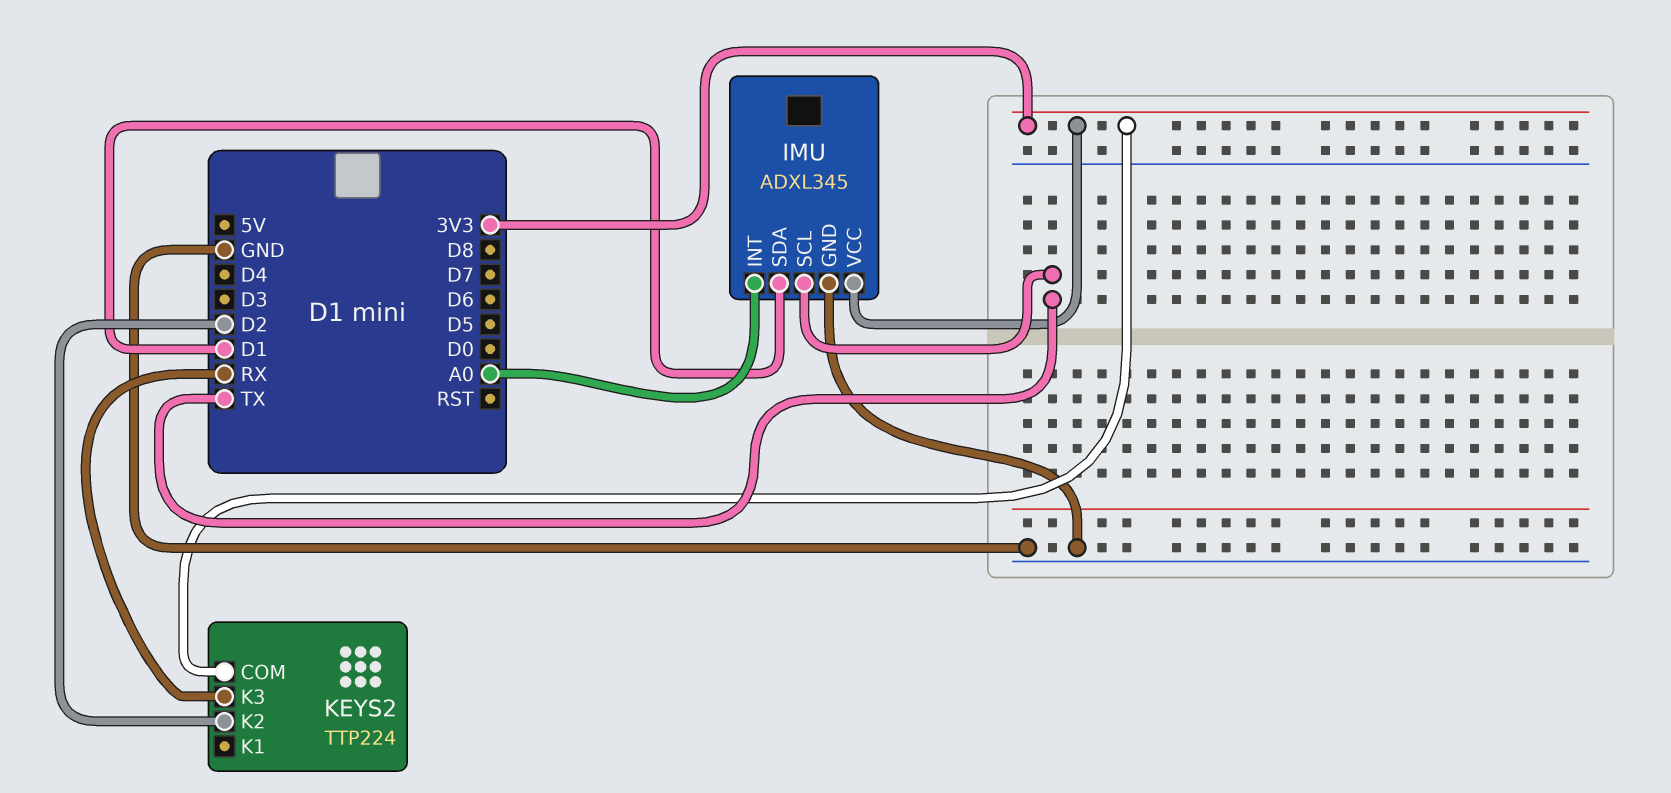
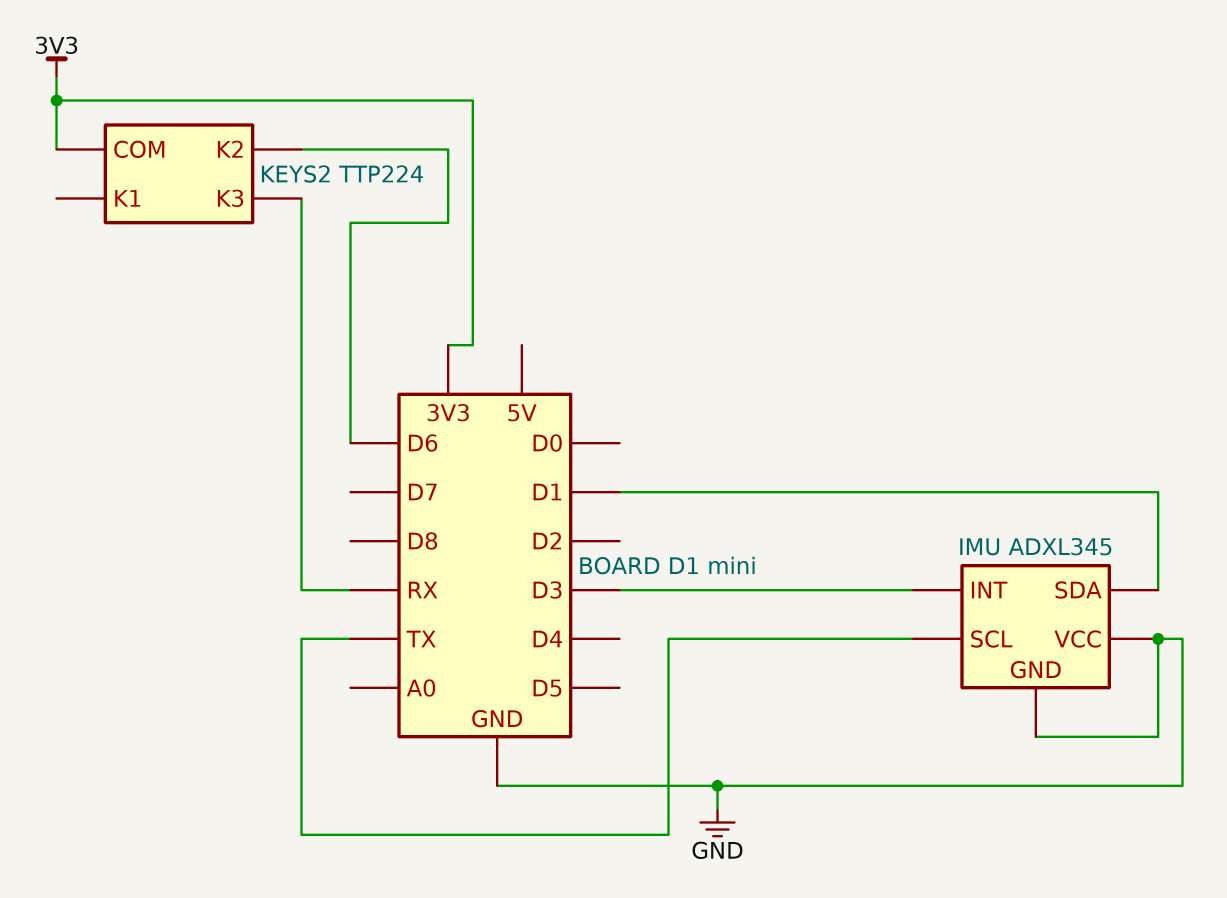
IMU pin INT: A0 -> D3
IMU pin VCC: 3V3 -> GND
KEYS2 pin K2: D2 -> D6

